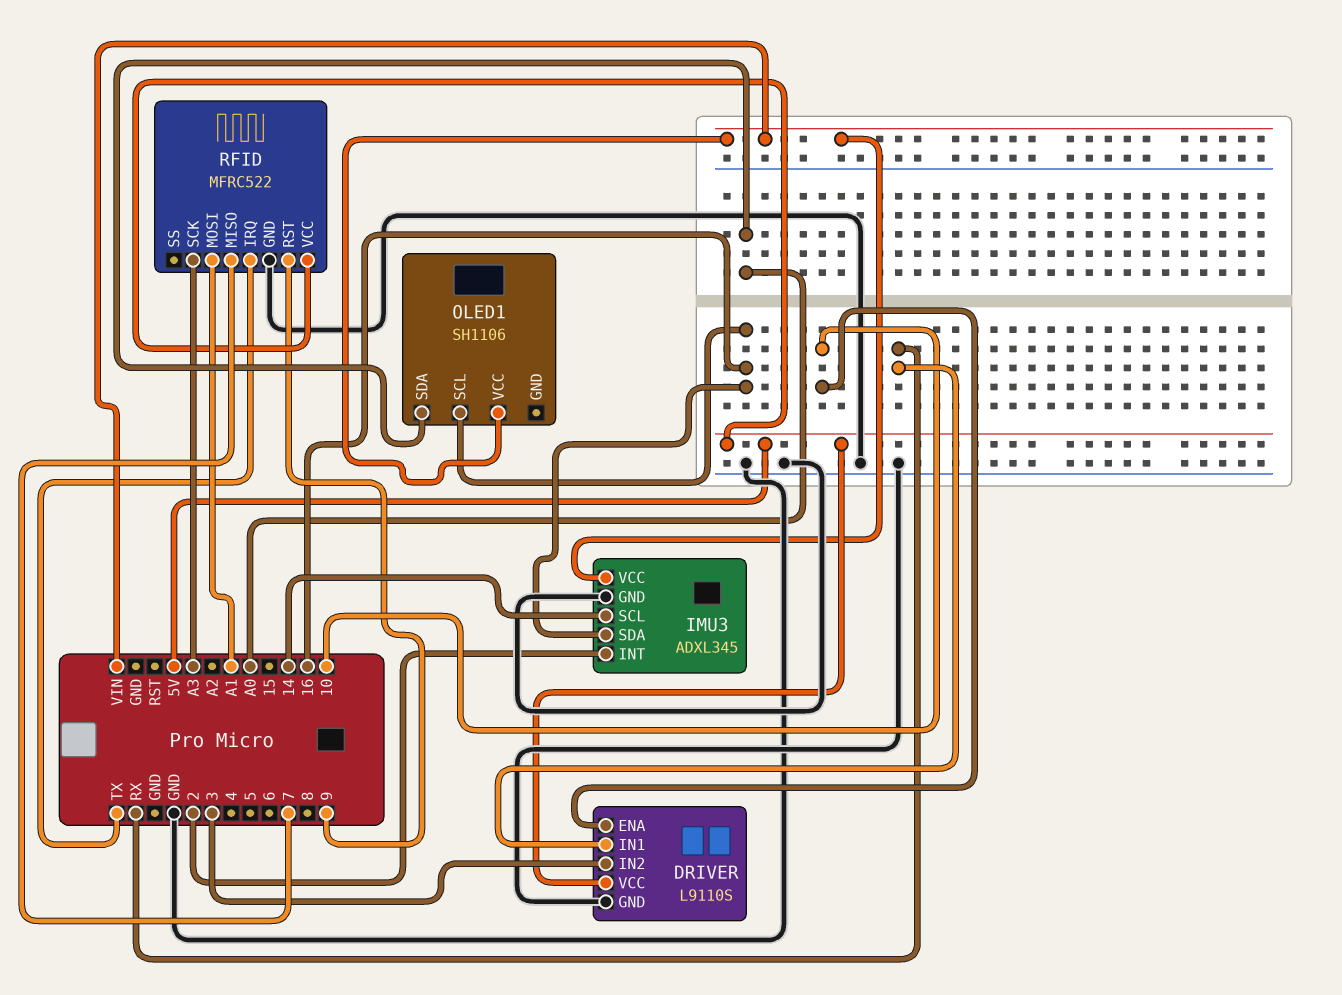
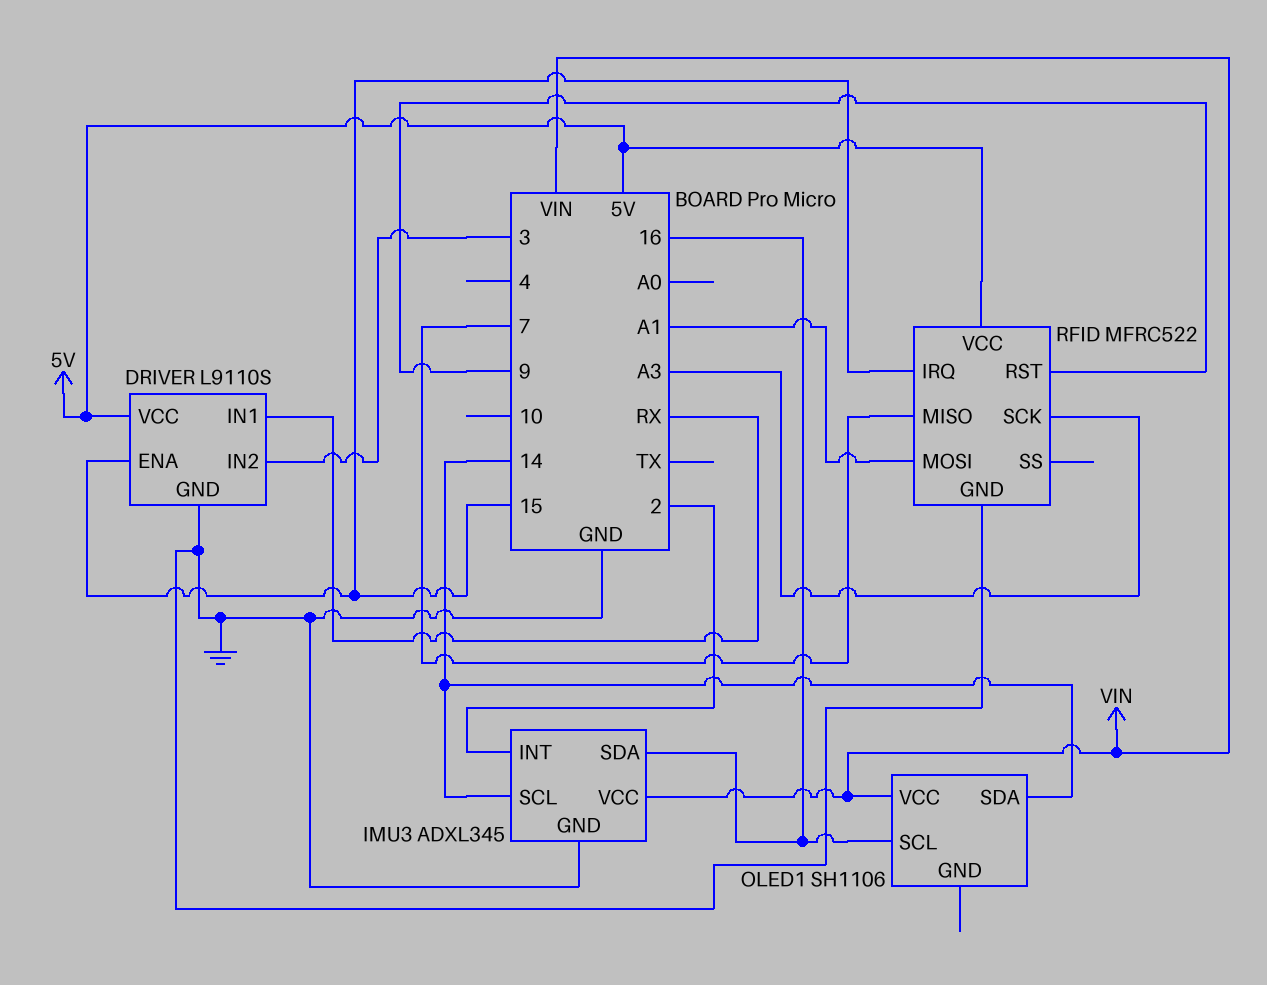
DRIVER pin ENA: 10 -> 15
OLED1 pin SDA: A0 -> 14
RFID pin IRQ: TX -> 15

